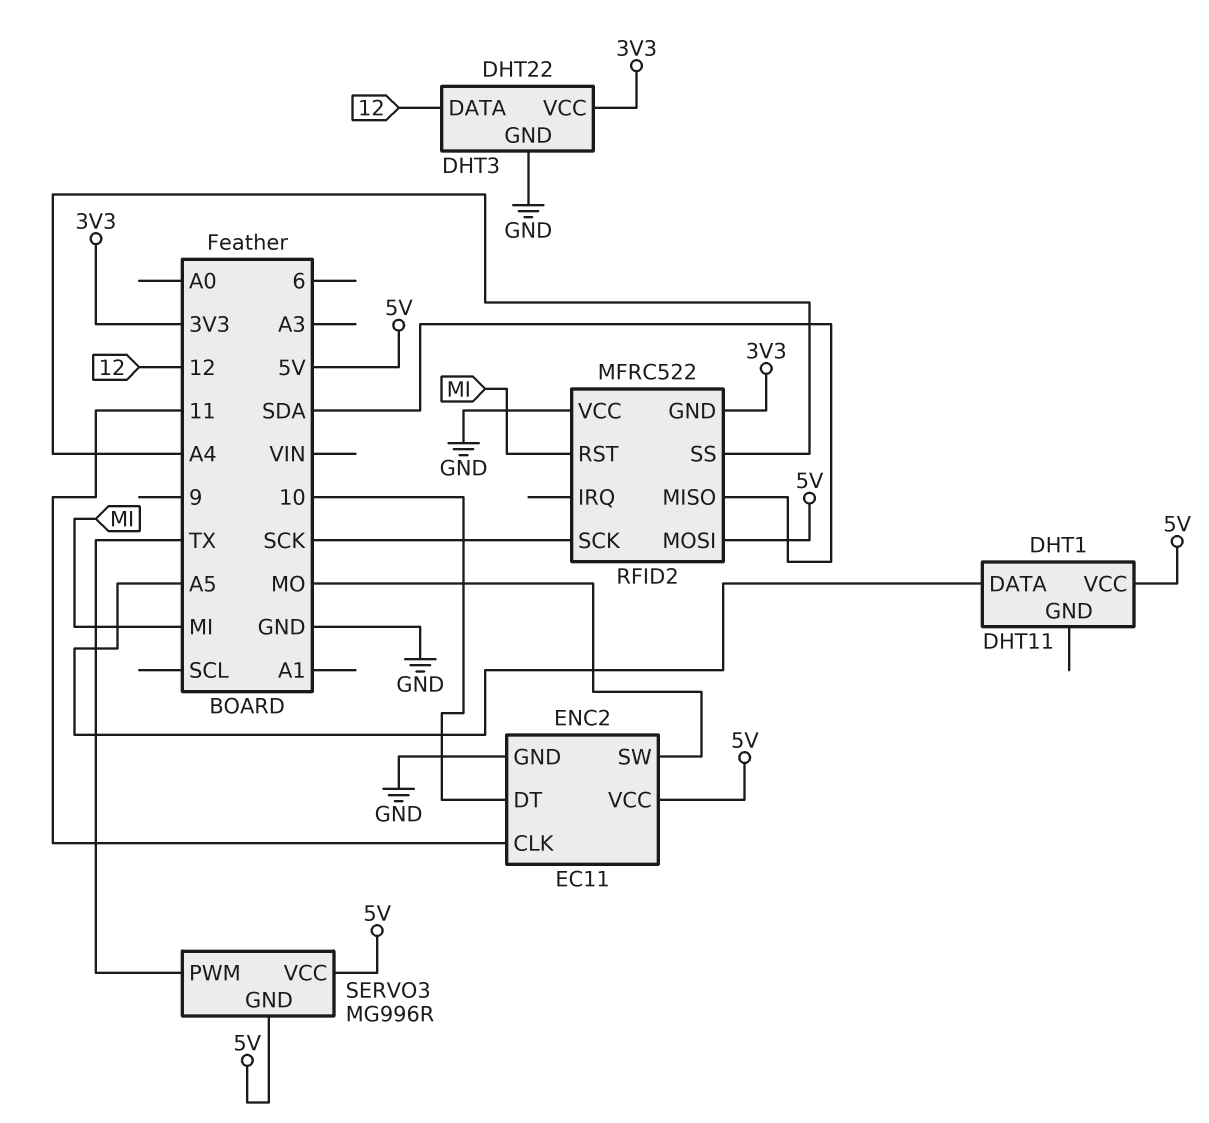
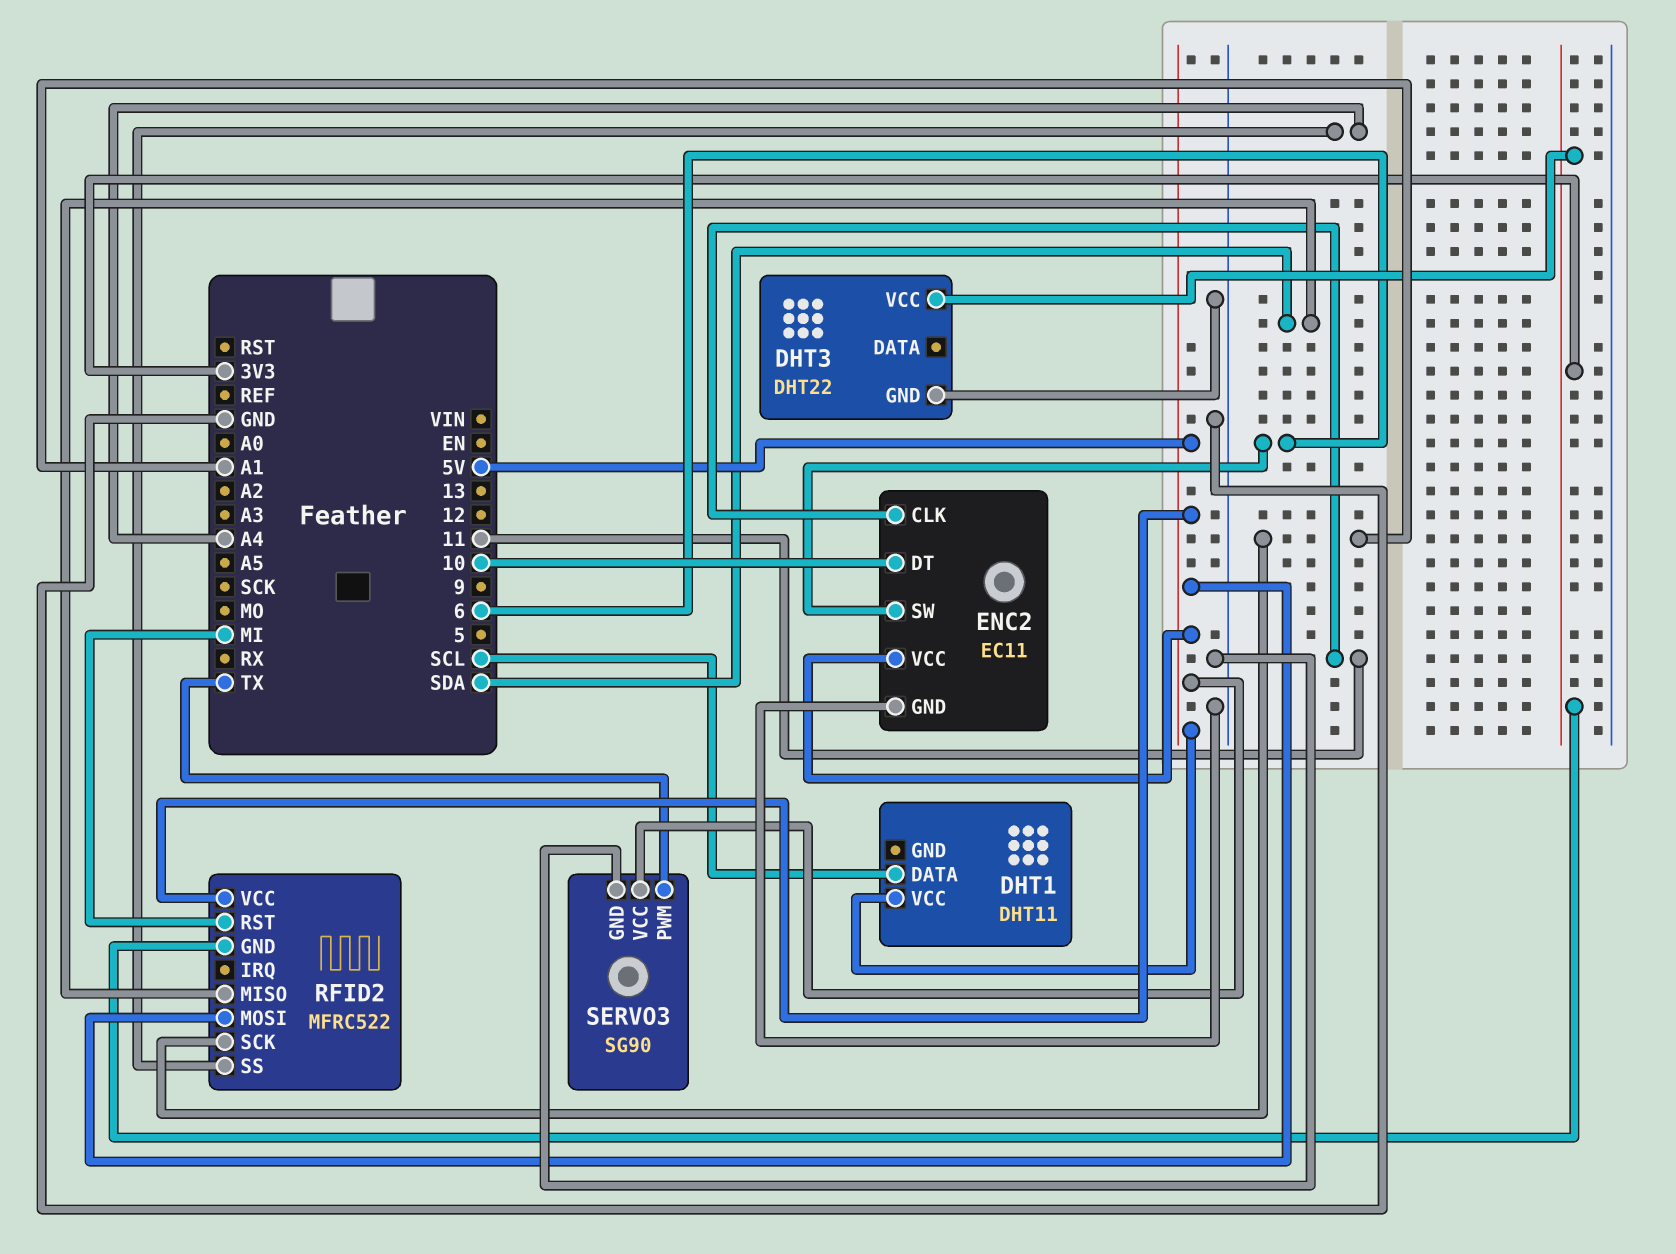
DHT1 pin DATA: A5 -> SCL
DHT3 pin DATA: 12 -> none
ENC2 pin SW: MO -> 6
RFID2 pin SCK: SCK -> A1
RFID2 pin VCC: GND -> 5V
SERVO3: MG996R -> SG90
SERVO3 pin GND: 5V -> GND

